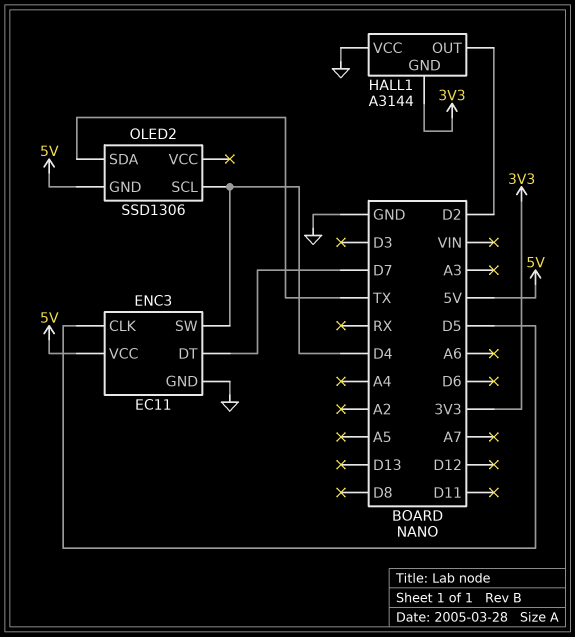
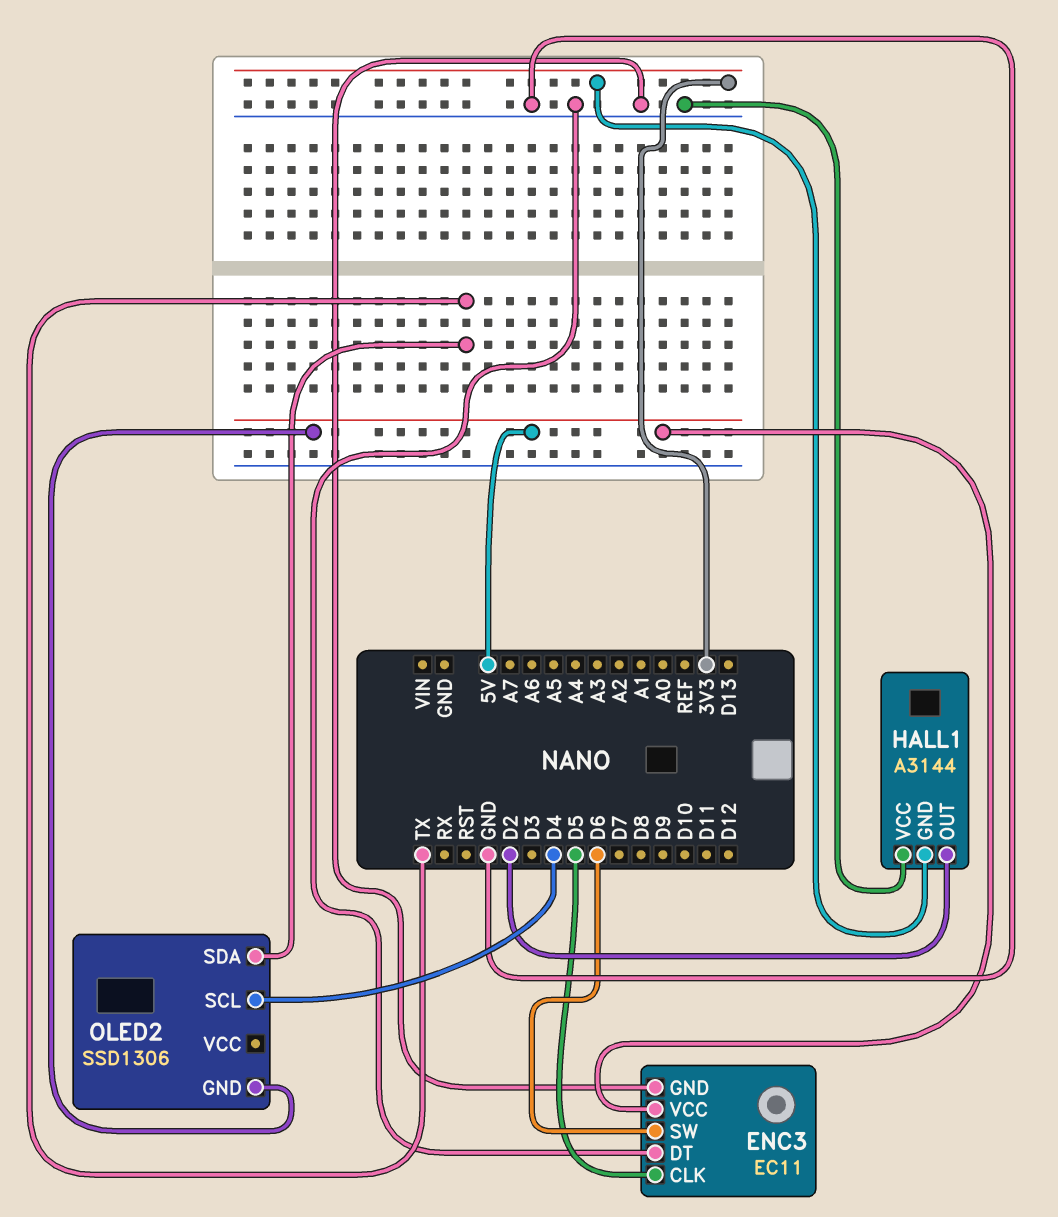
ENC3 pin DT: D7 -> GND
ENC3 pin SW: D4 -> D6

